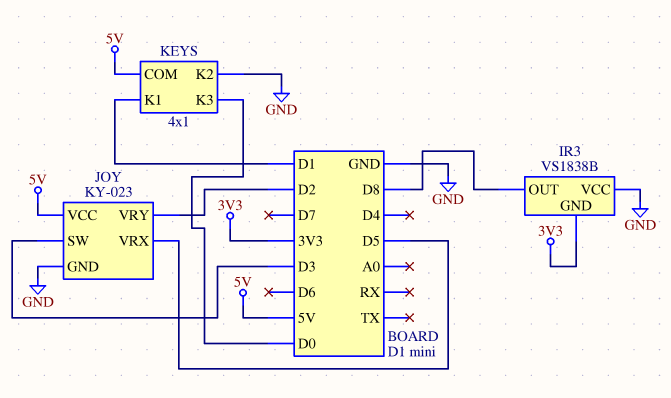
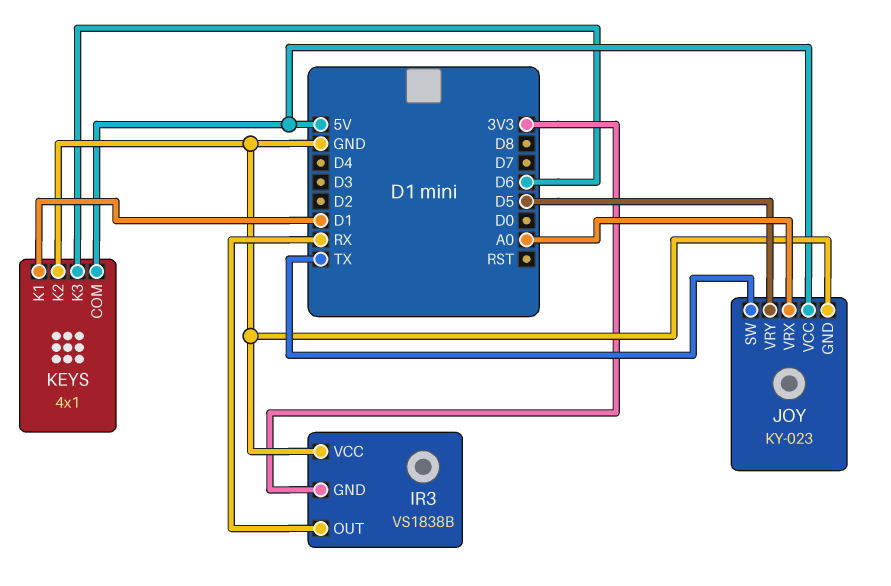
IR3 pin OUT: D8 -> RX
JOY pin SW: D3 -> TX
JOY pin VRX: D5 -> A0
JOY pin VRY: D2 -> D5
KEYS pin K3: D0 -> D6

